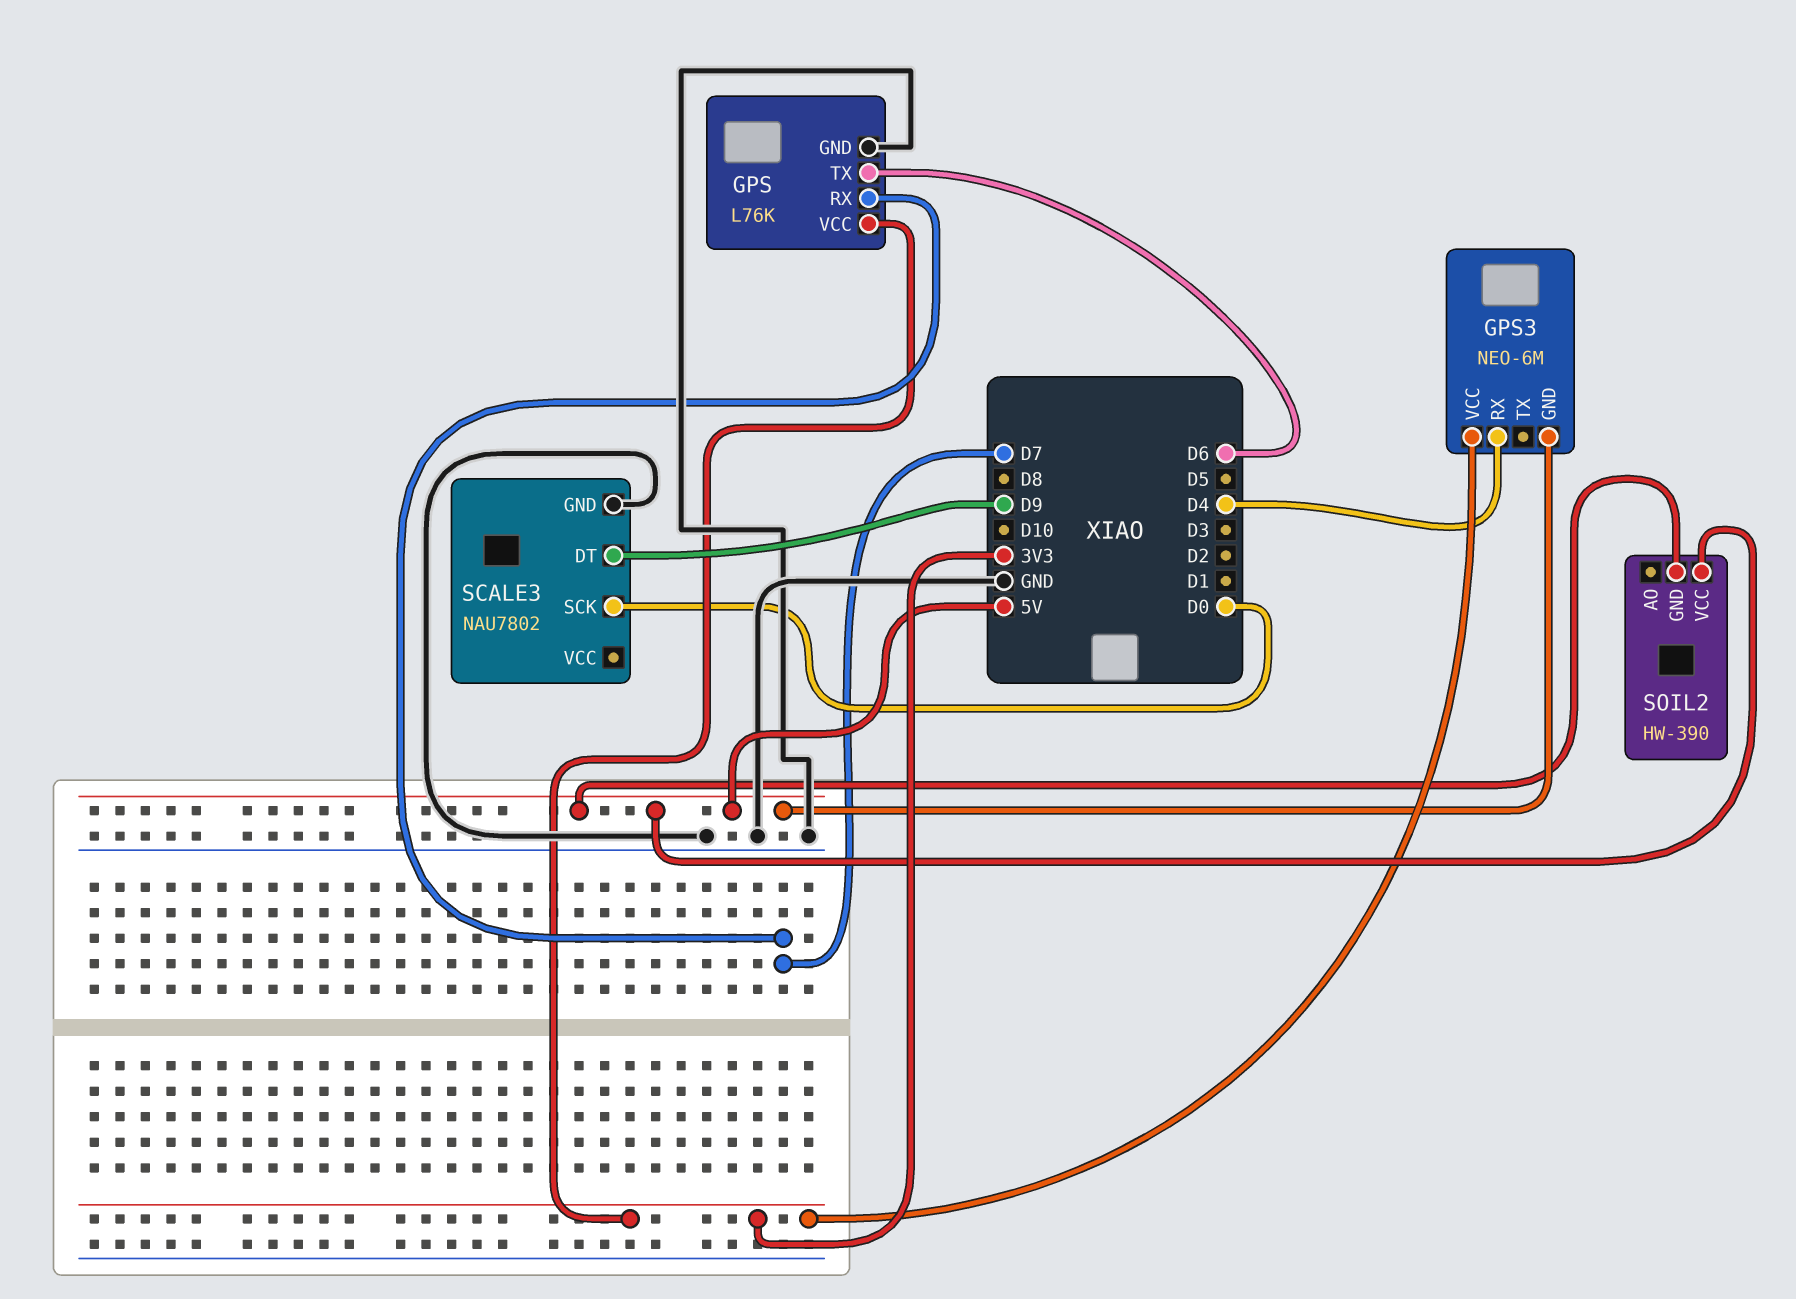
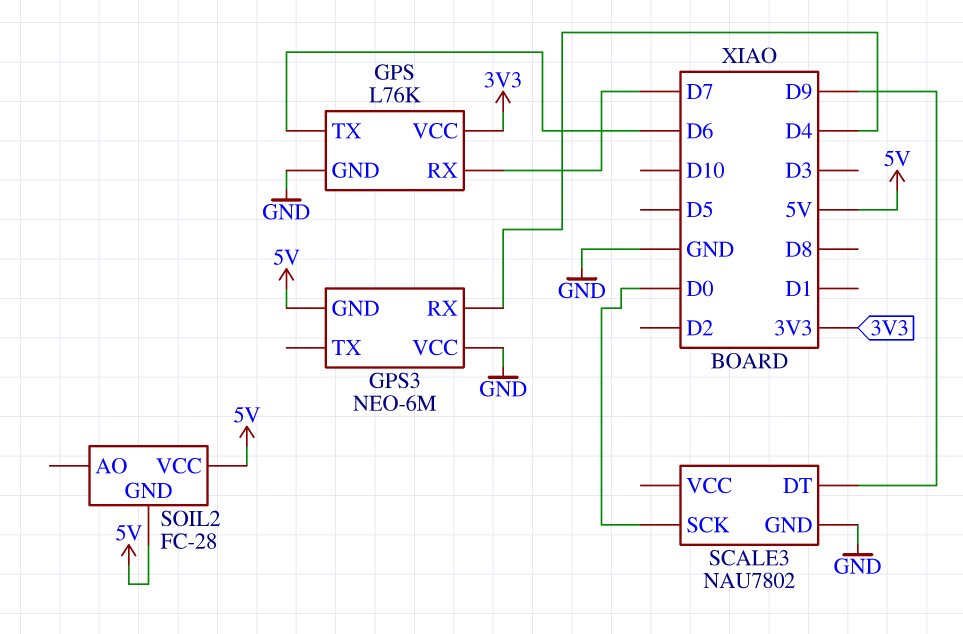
GPS3 pin VCC: 3V3 -> GND
SOIL2: HW-390 -> FC-28

